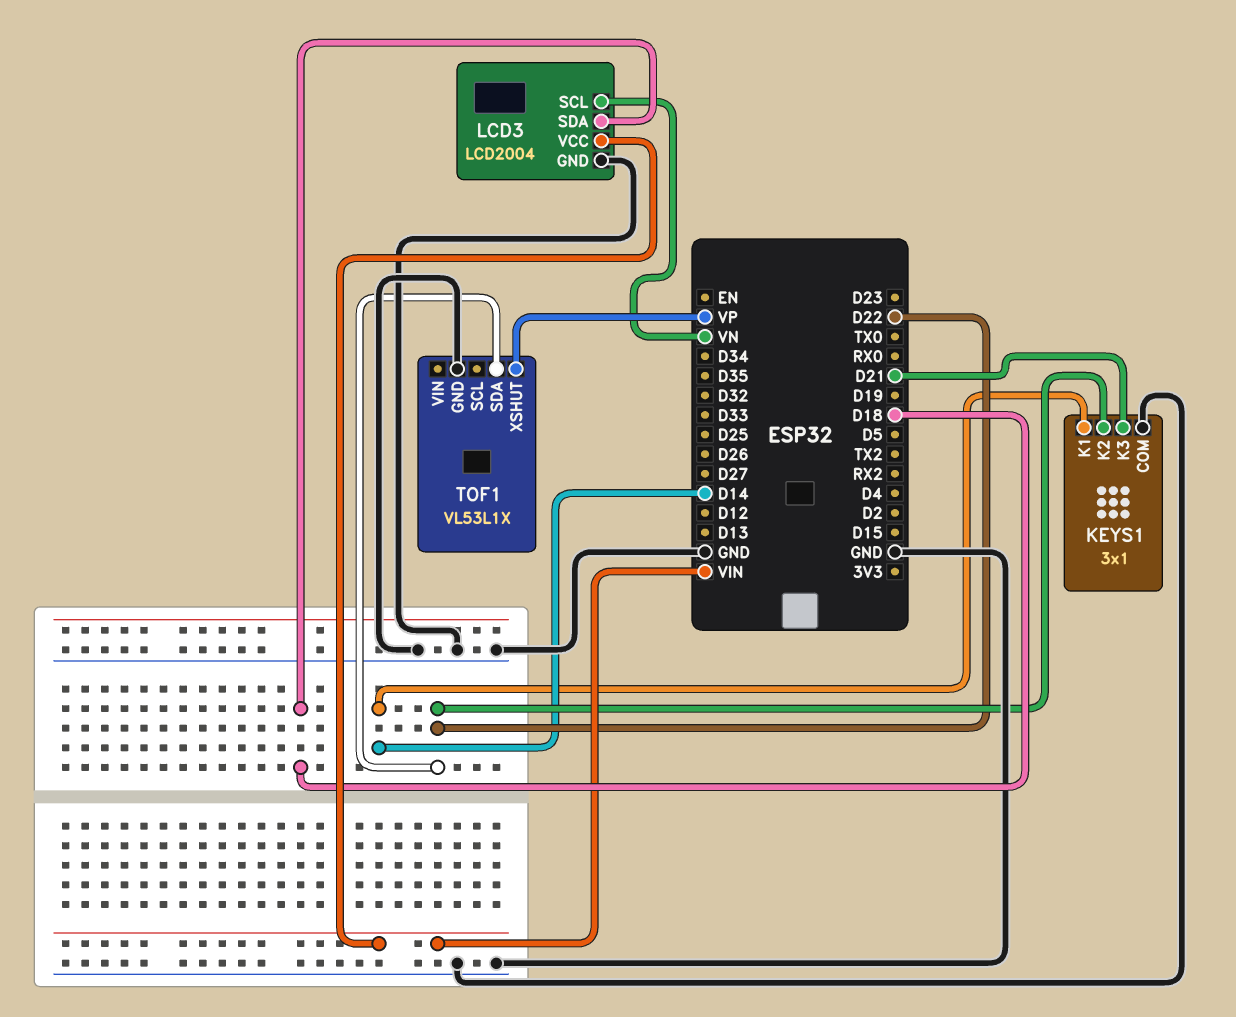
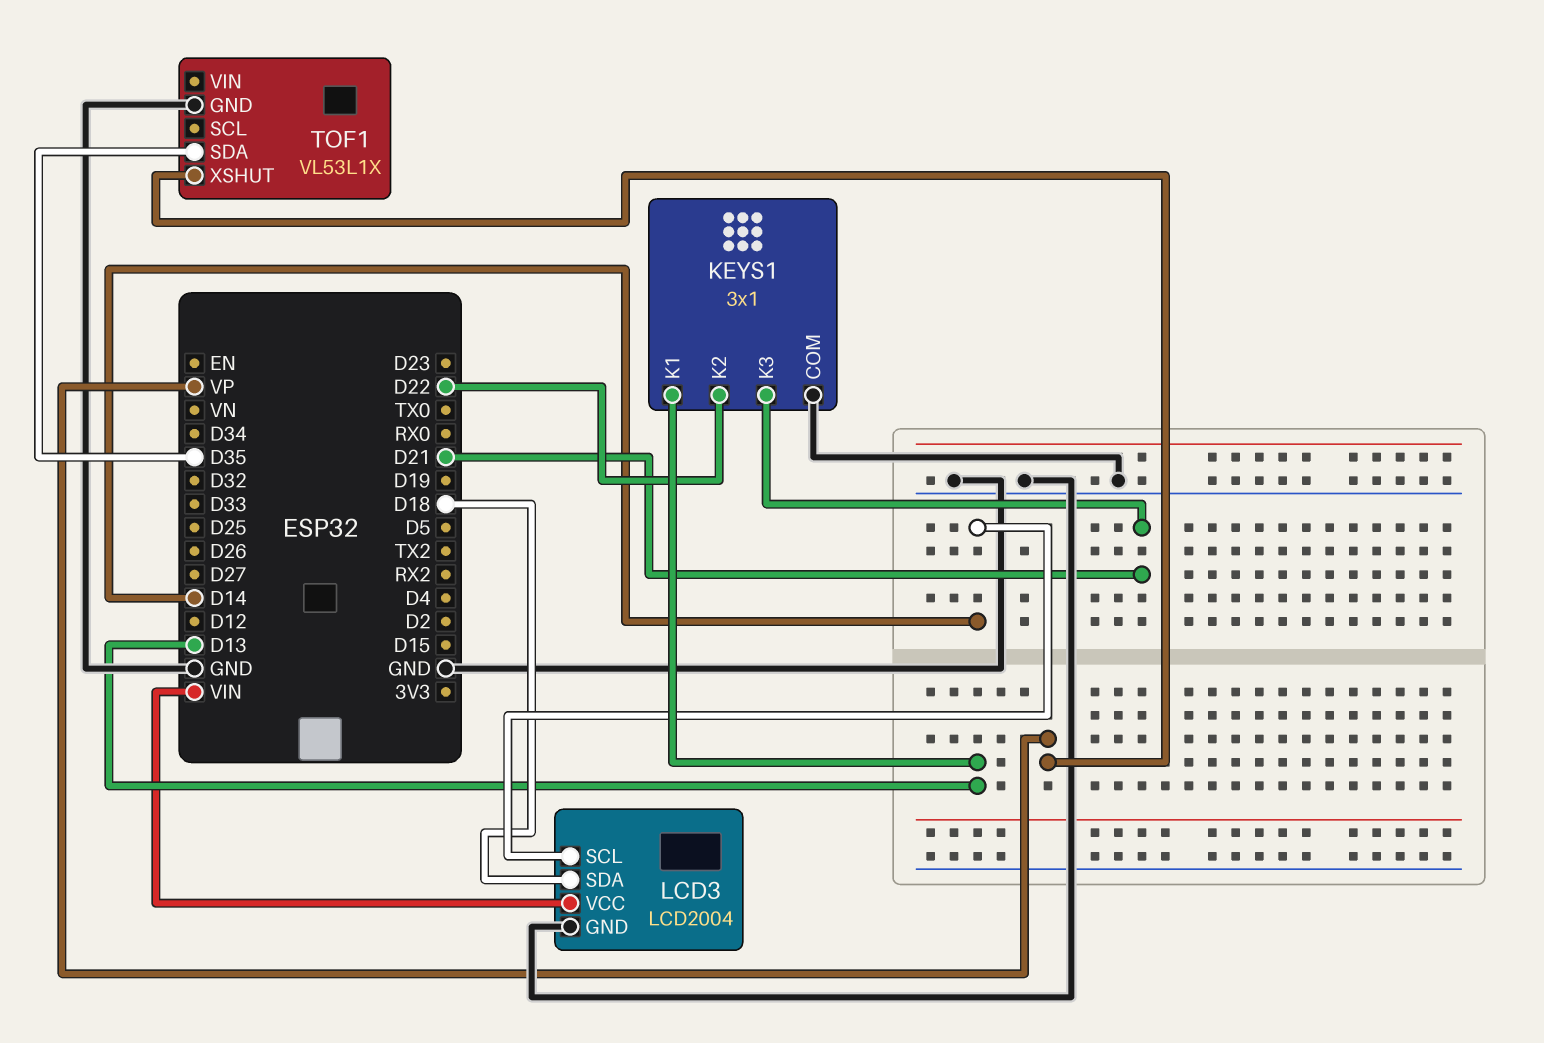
KEYS1 pin K1: D14 -> D13
LCD3 pin SCL: VN -> D14
TOF1 pin SDA: D22 -> D35

